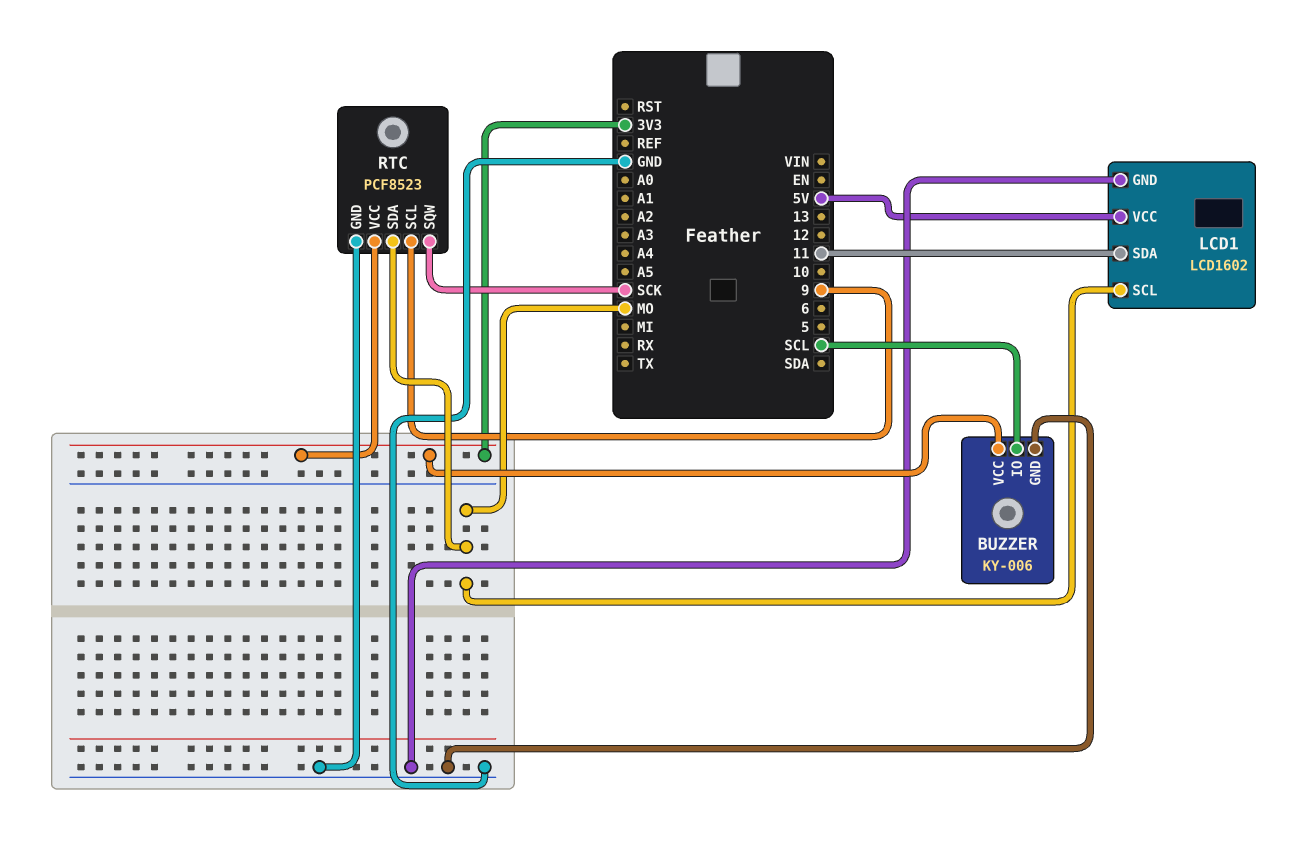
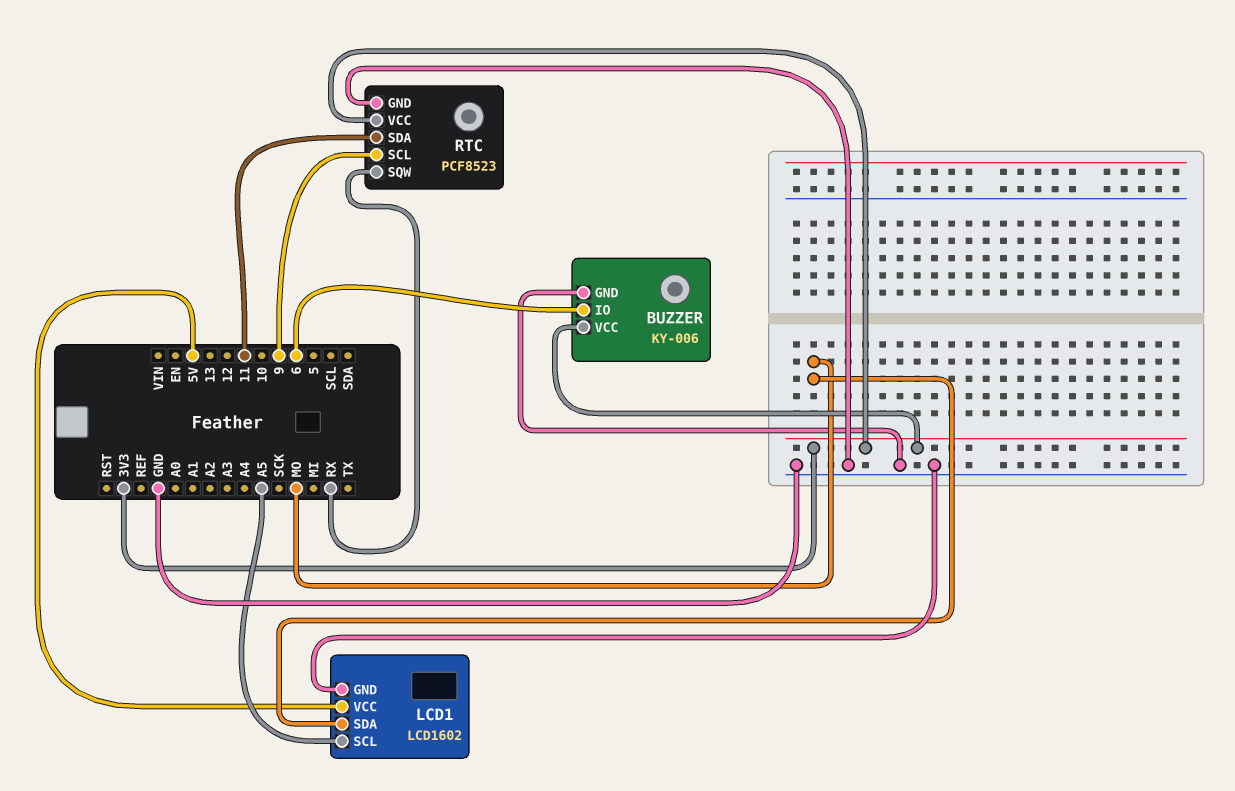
BUZZER pin IO: SCL -> 6
LCD1 pin SCL: MO -> A5
LCD1 pin SDA: 11 -> MO
RTC pin SDA: MO -> 11
RTC pin SQW: SCK -> RX

